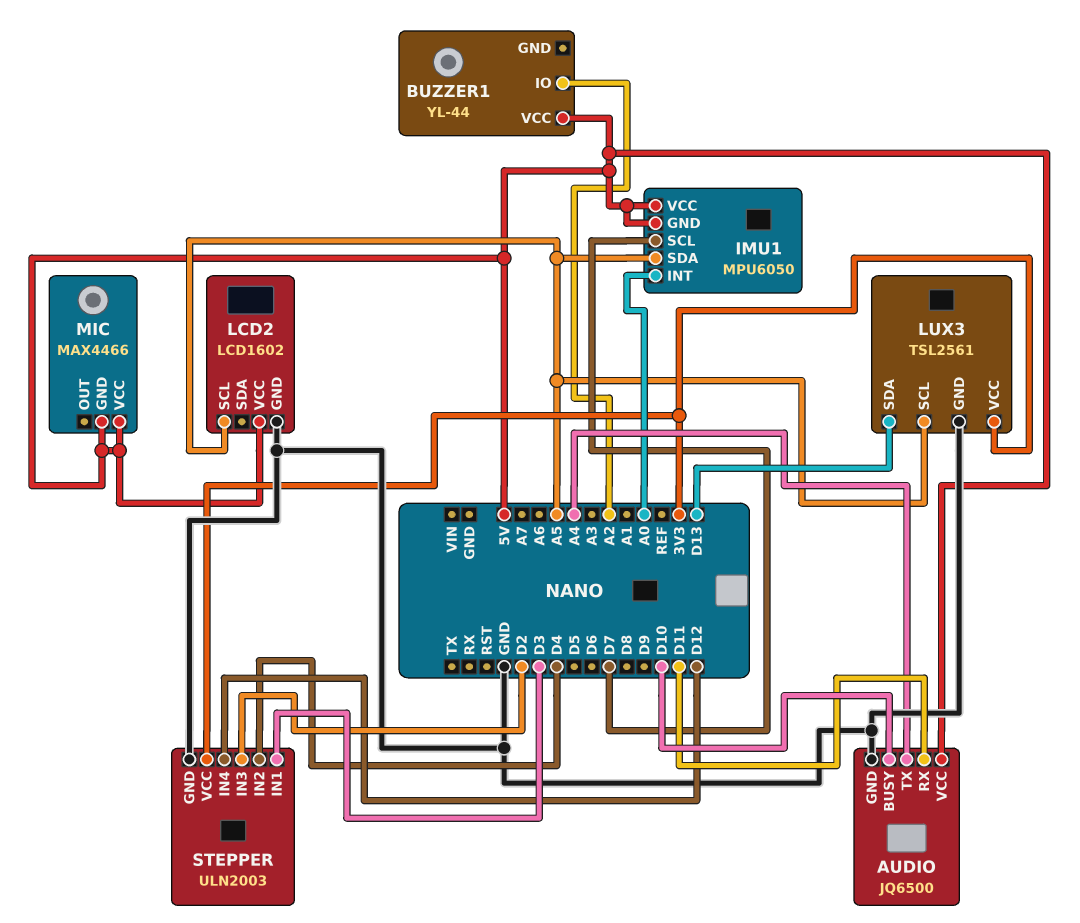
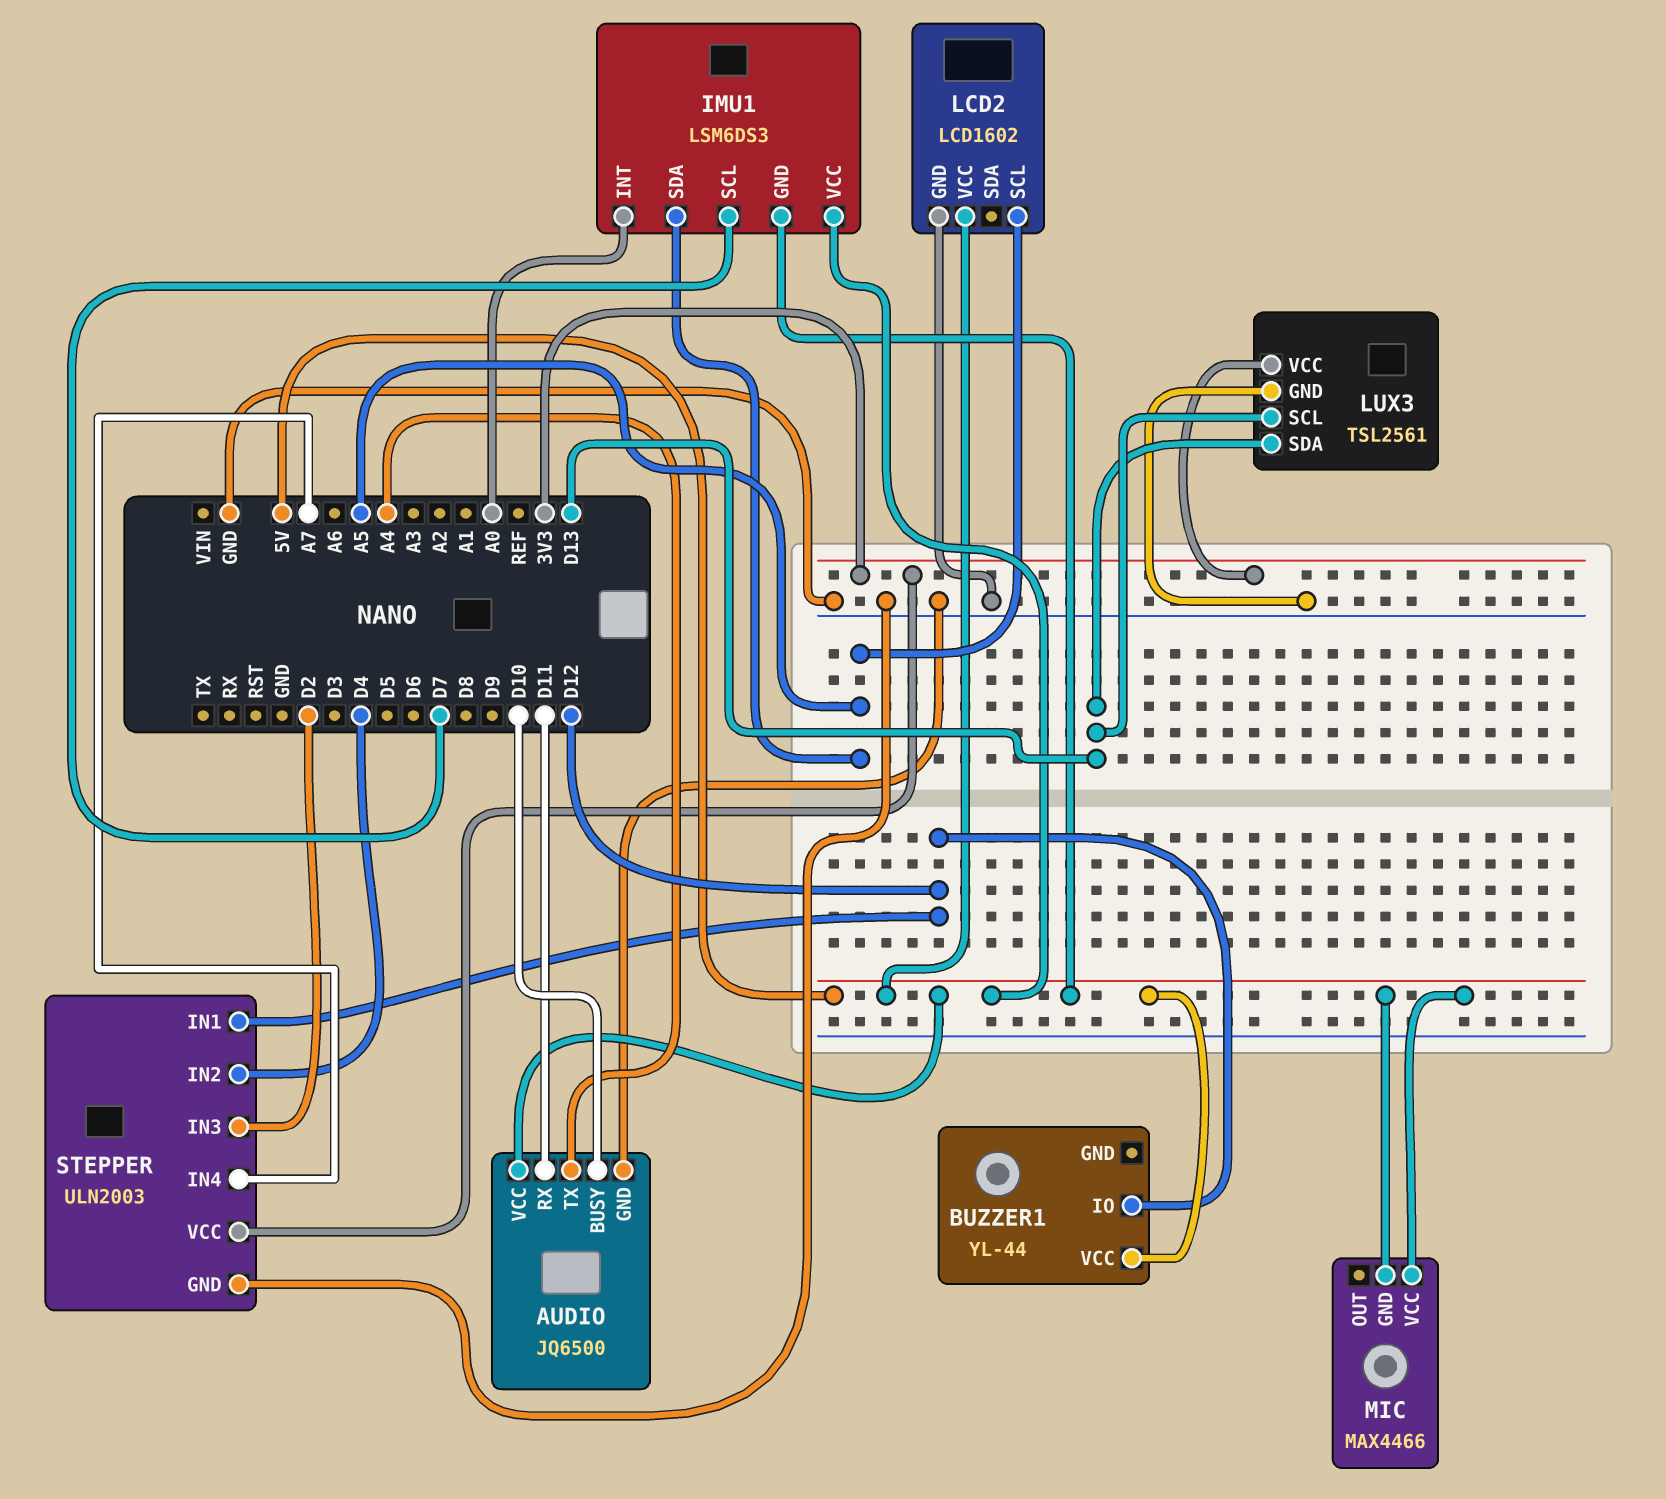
BUZZER1 pin IO: A2 -> D12
IMU1: MPU6050 -> LSM6DS3
LUX3 pin SCL: A5 -> D13
STEPPER pin IN1: D3 -> D12
STEPPER pin IN4: D12 -> A7

